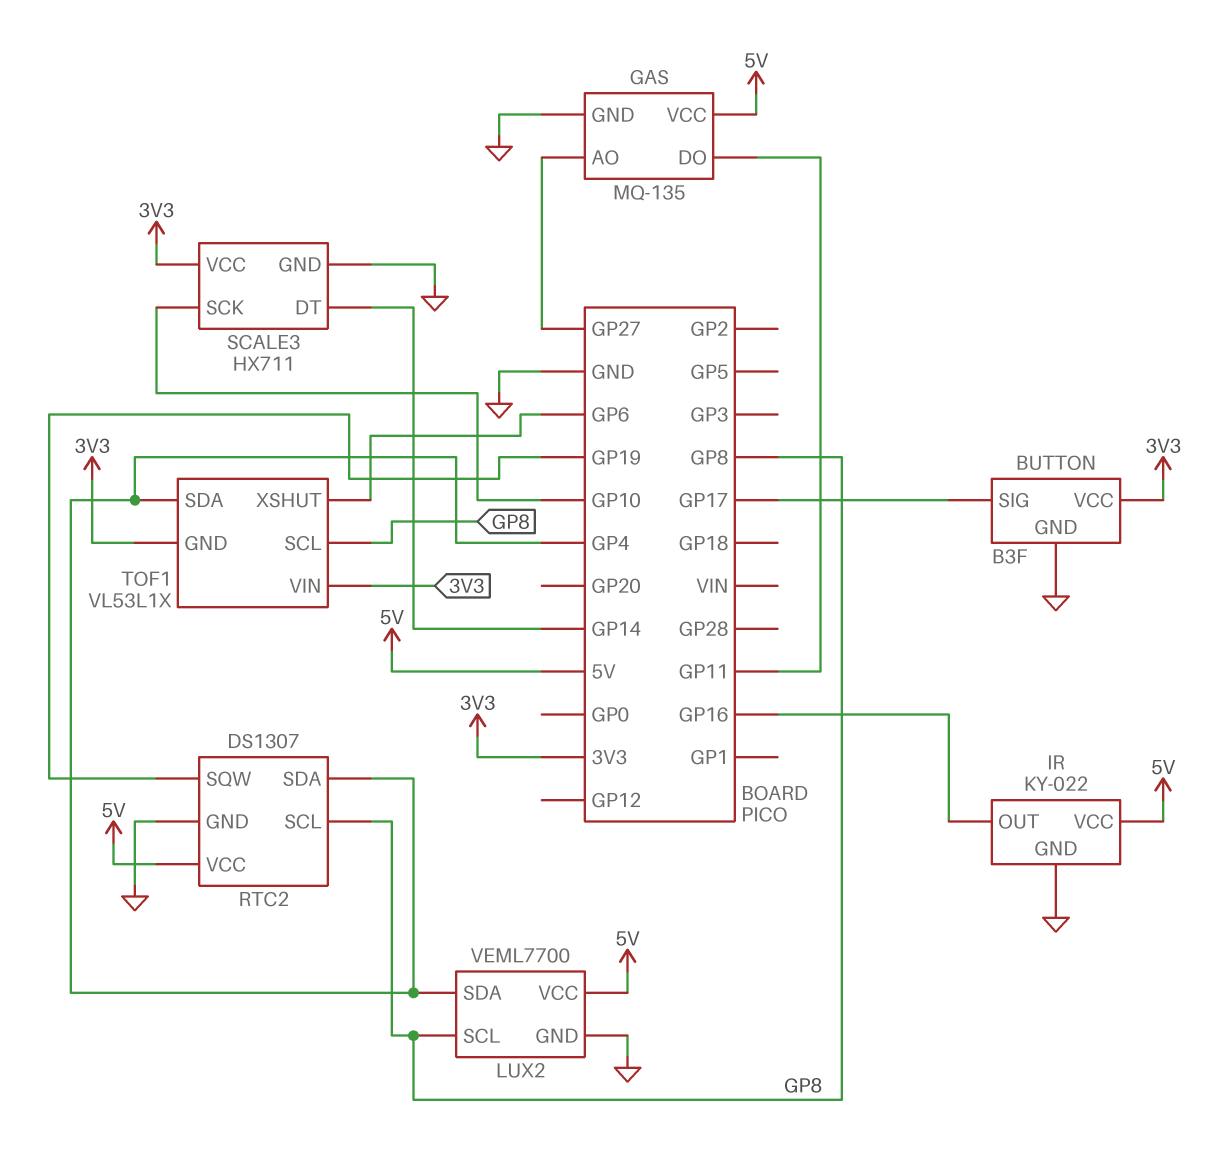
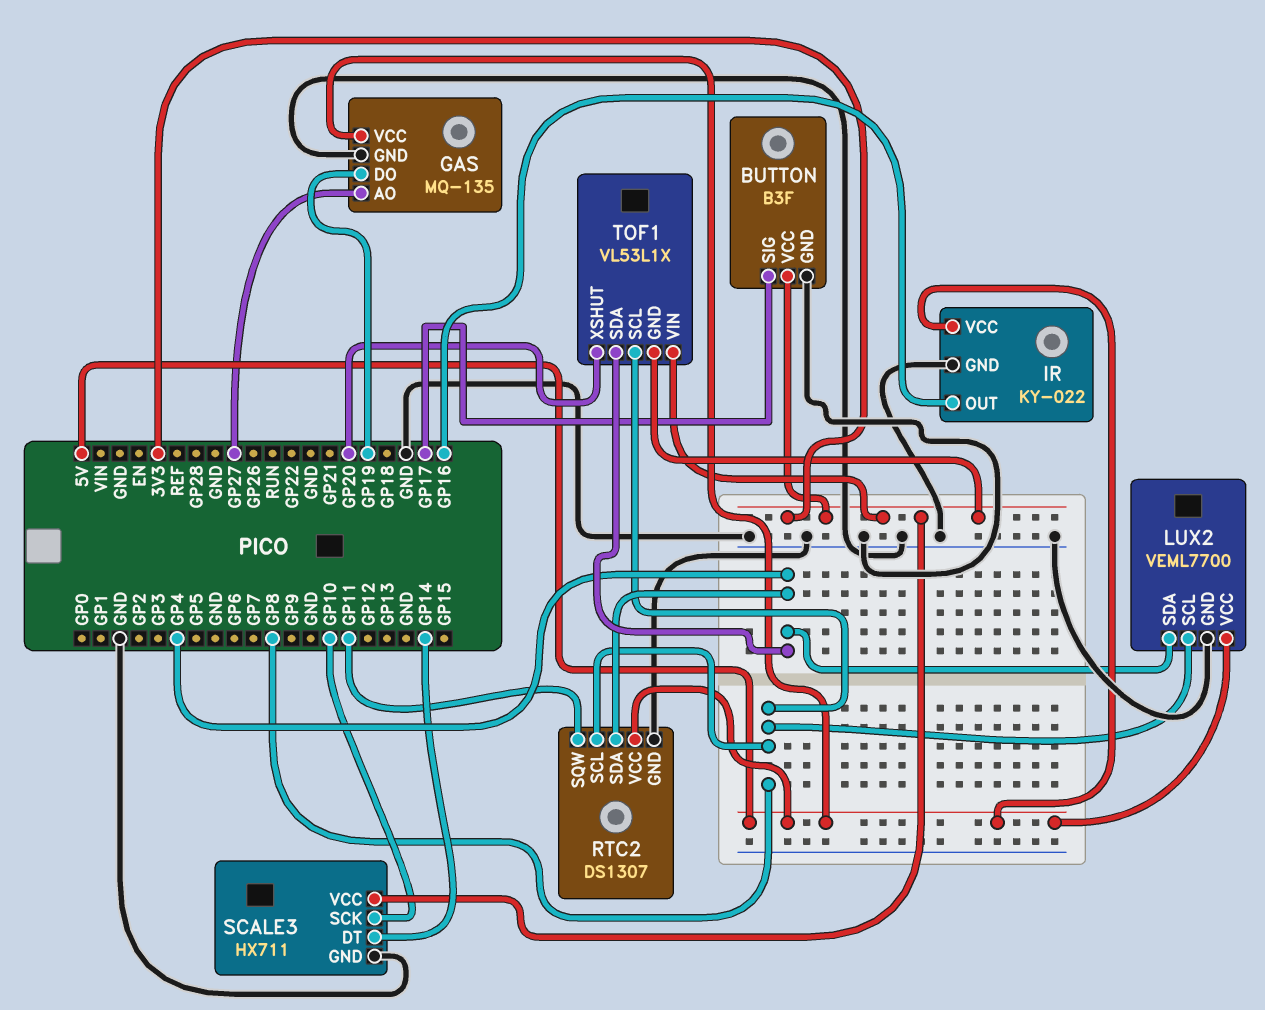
GAS pin DO: GP11 -> GP19
RTC2 pin SQW: GP19 -> GP11
TOF1 pin XSHUT: GP6 -> GP20

